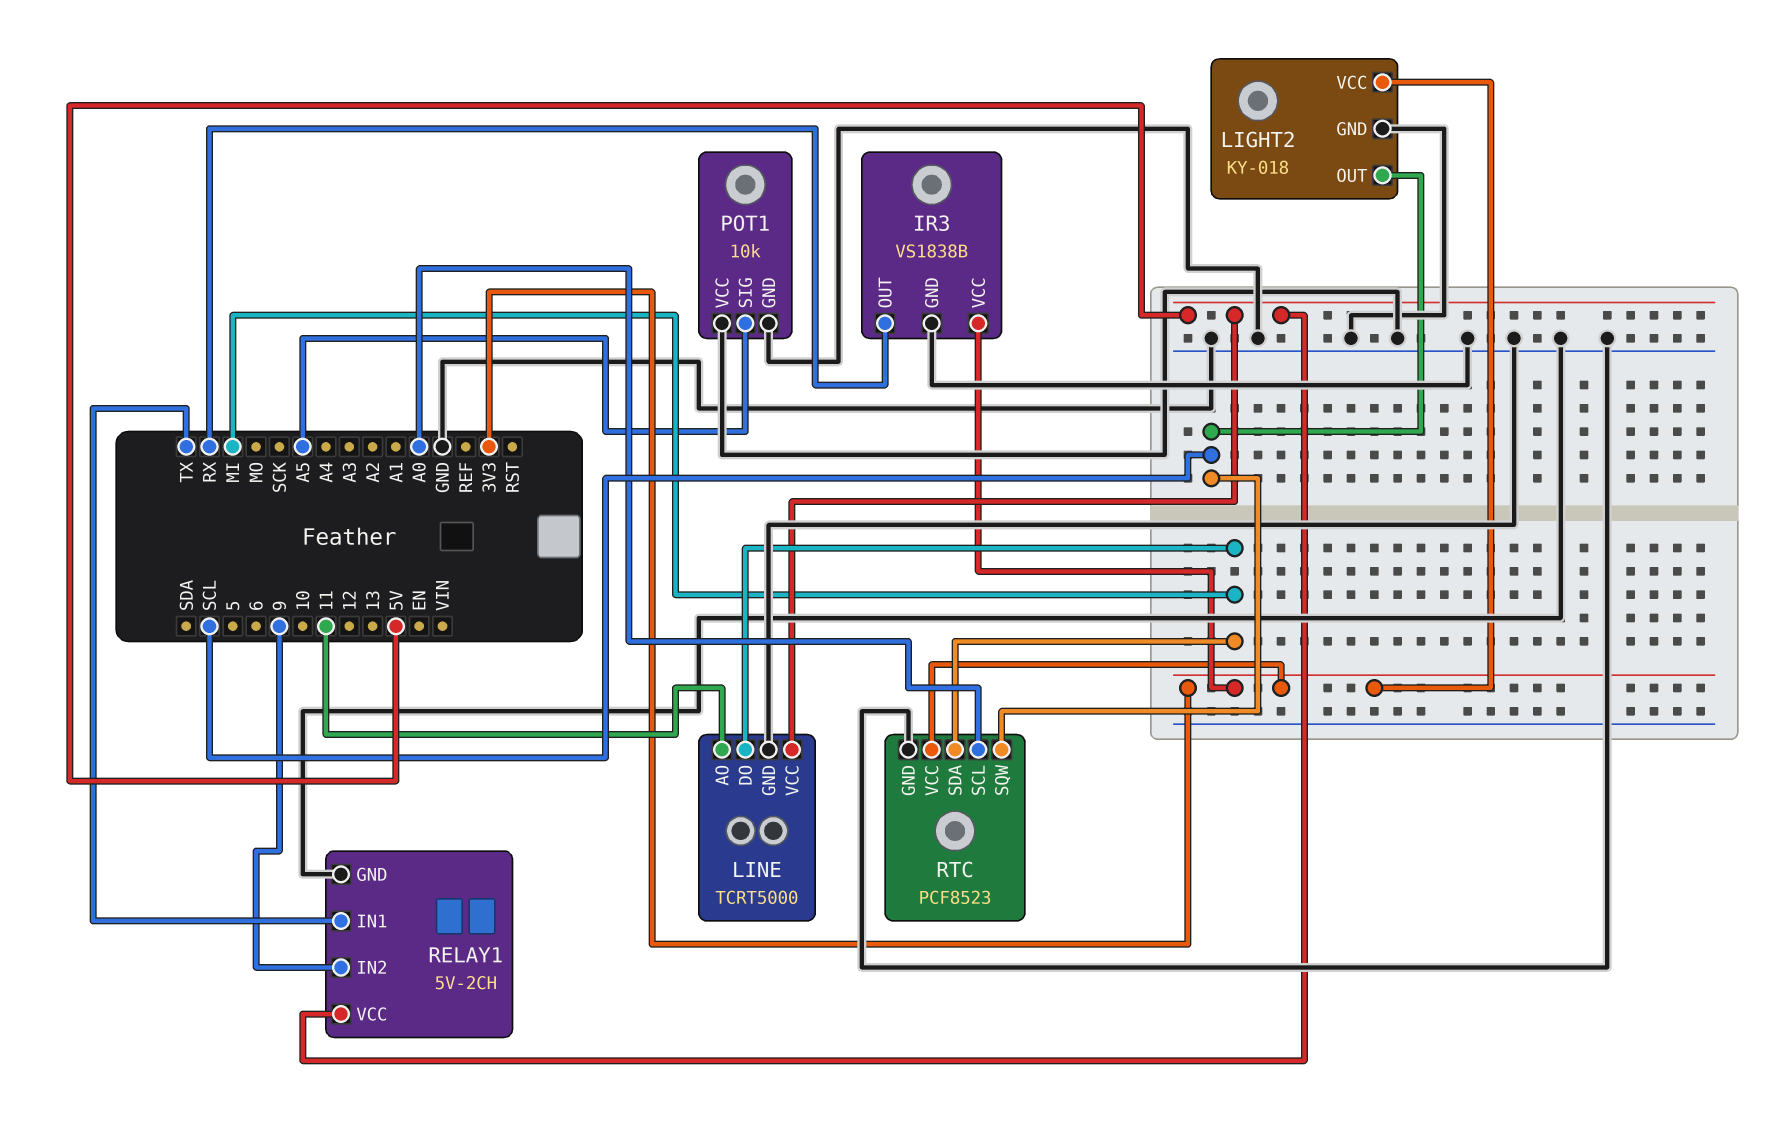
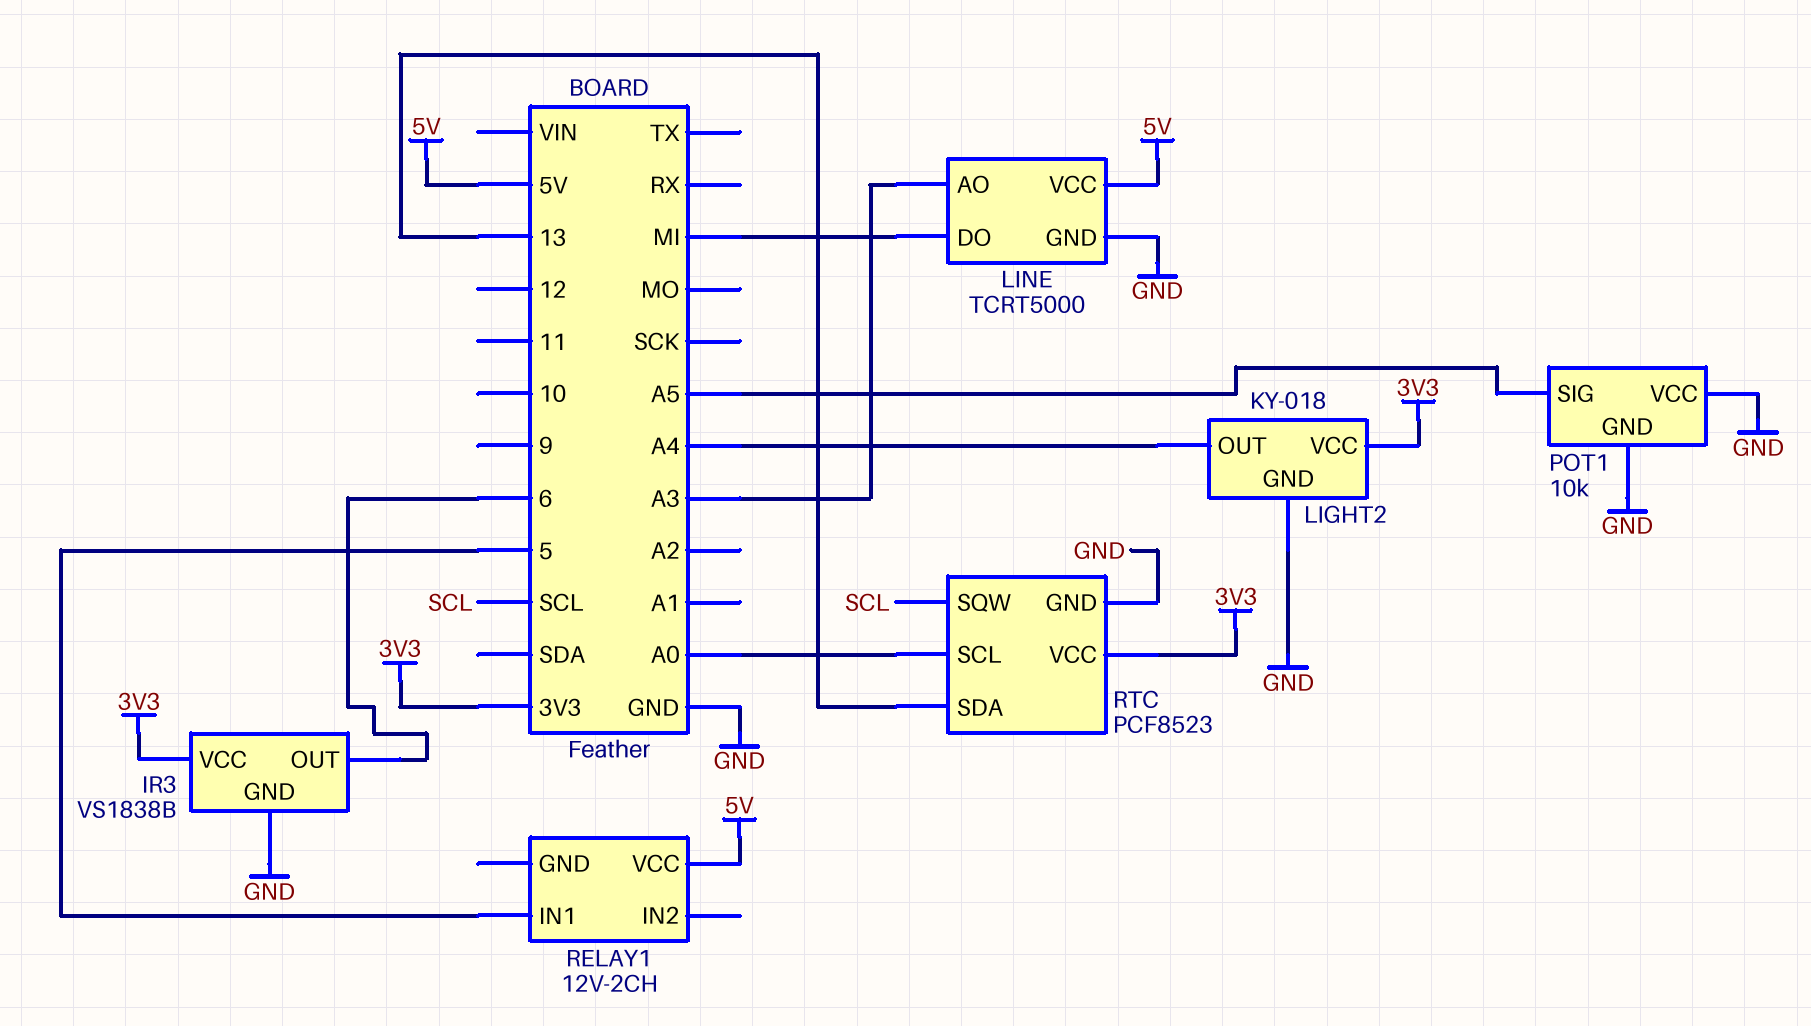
IR3 pin OUT: RX -> 6
LIGHT2 pin OUT: SCL -> A4
LINE pin AO: 11 -> A3
RELAY1: 5V-2CH -> 12V-2CH
RELAY1 pin GND: GND -> none
RELAY1 pin IN1: TX -> 5
RELAY1 pin IN2: 9 -> none
RTC pin SDA: MI -> 13

